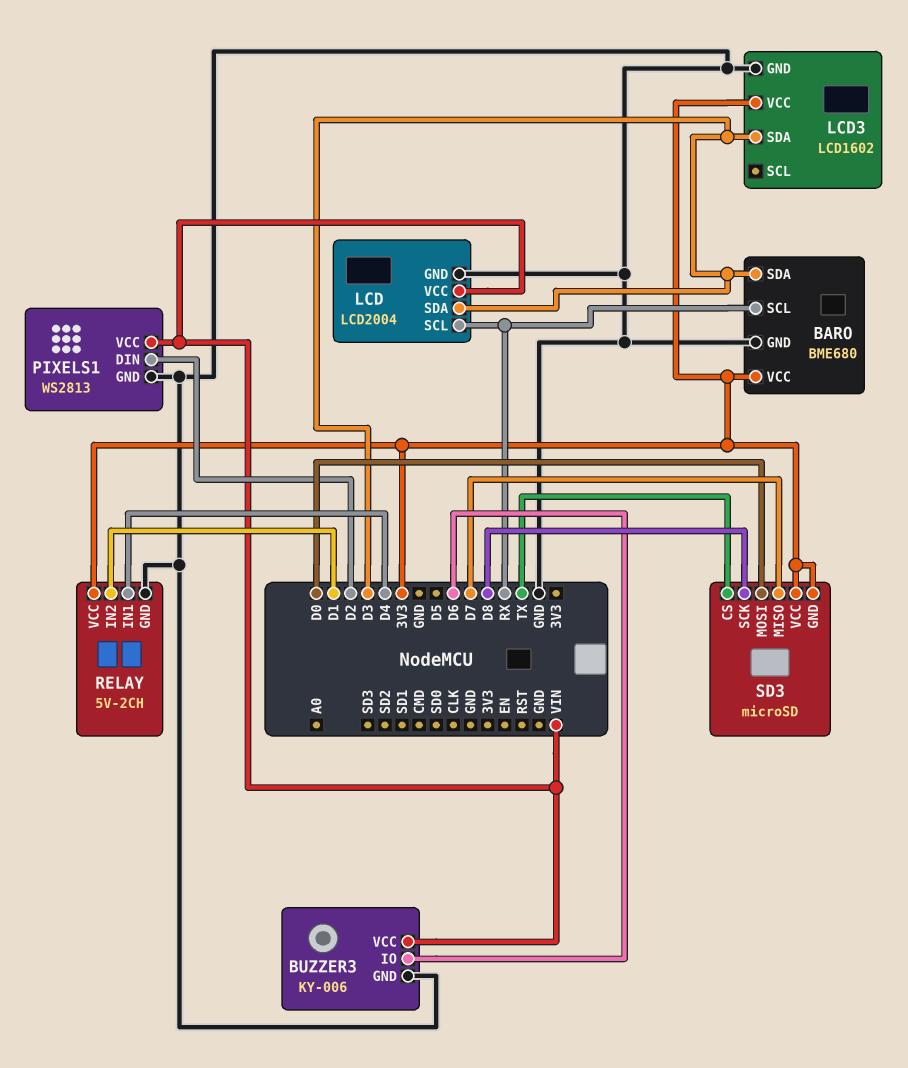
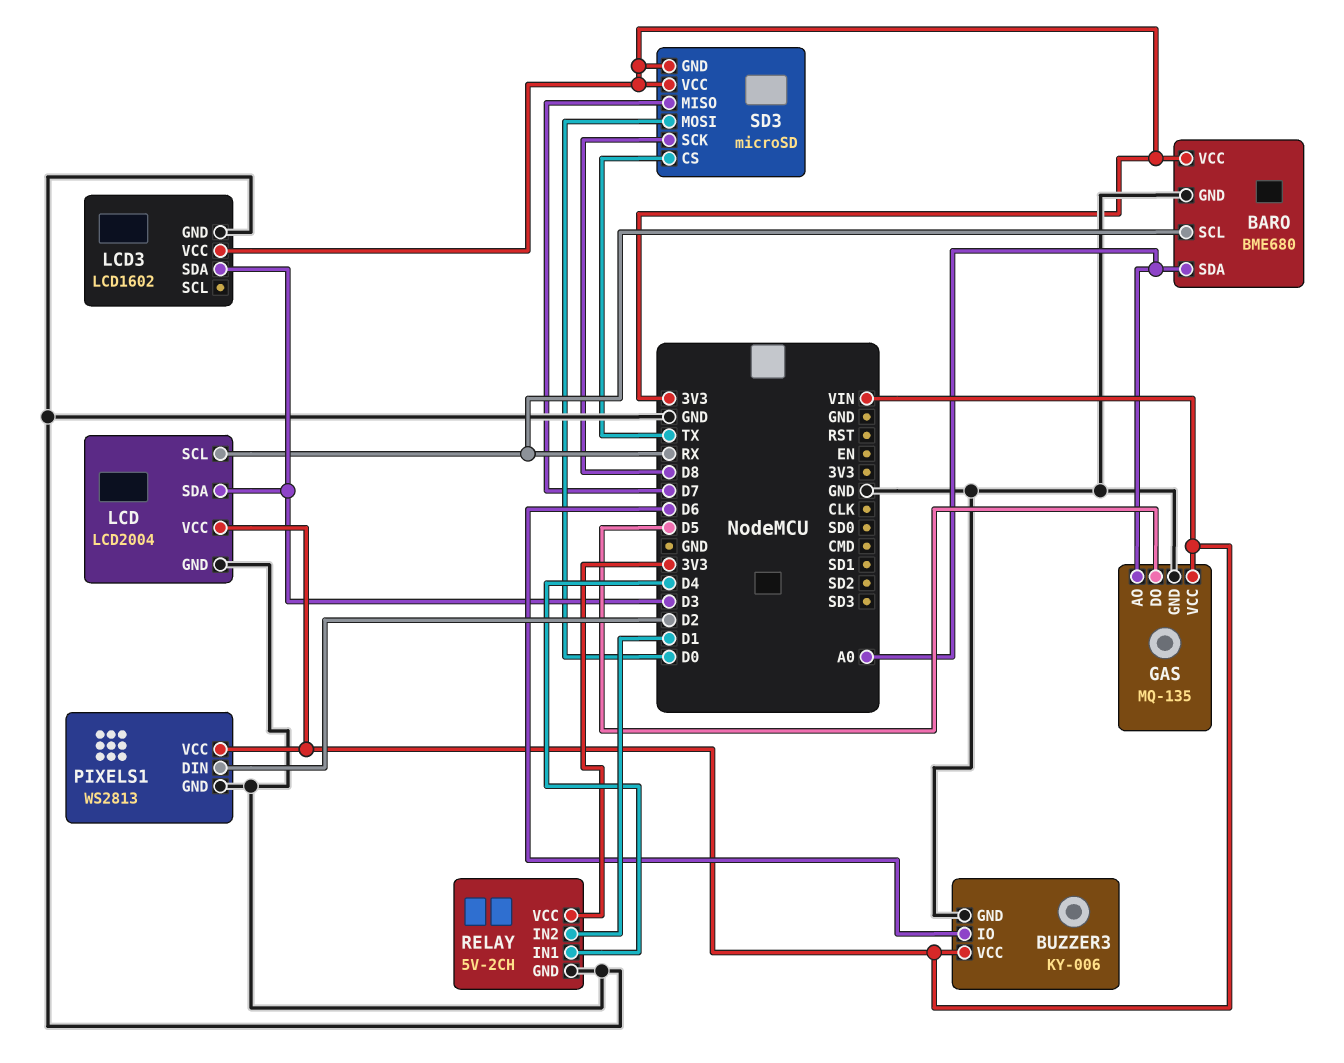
BARO pin SDA: D3 -> A0
GAS: none -> MQ-135
GAS pin AO: none -> A0
GAS pin DO: none -> D5
GAS pin GND: none -> GND
GAS pin VCC: none -> VIN

